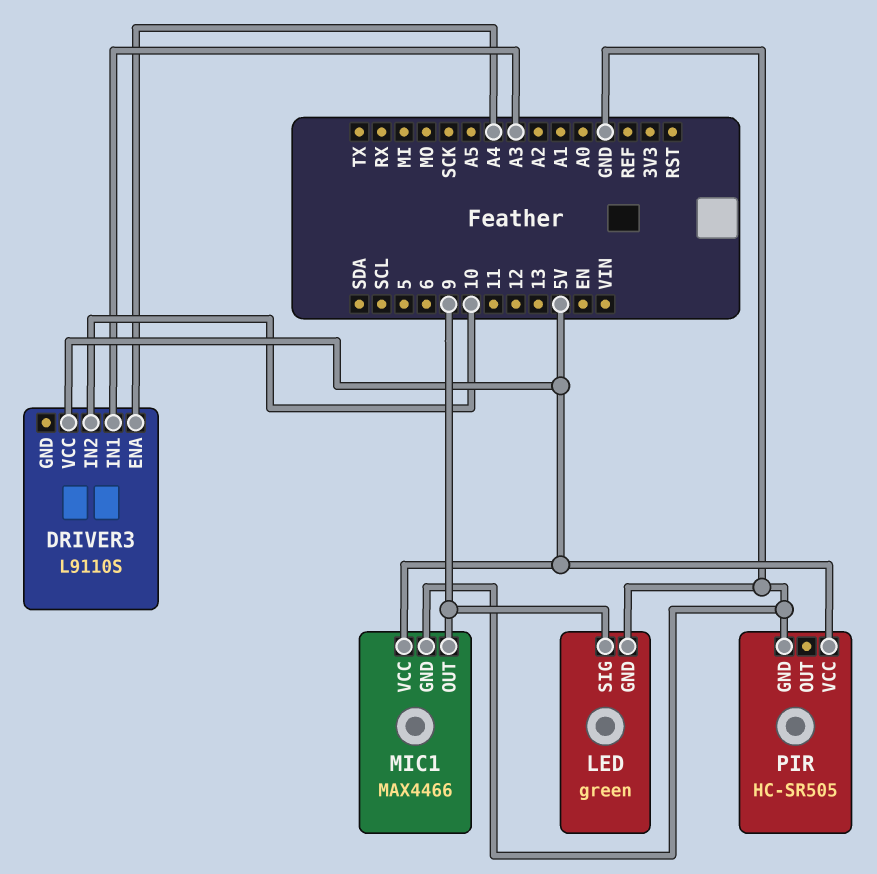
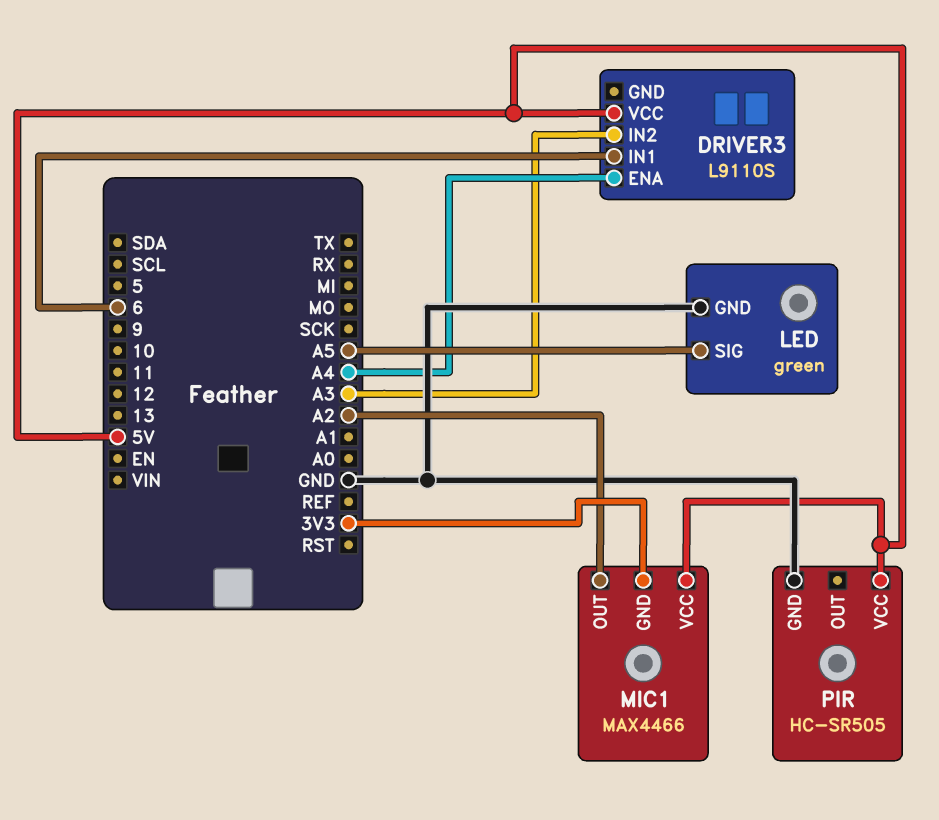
DRIVER3 pin IN1: A3 -> 6
DRIVER3 pin IN2: 10 -> A3
LED pin SIG: 9 -> A5
MIC1 pin GND: GND -> 3V3
MIC1 pin OUT: 9 -> A2

